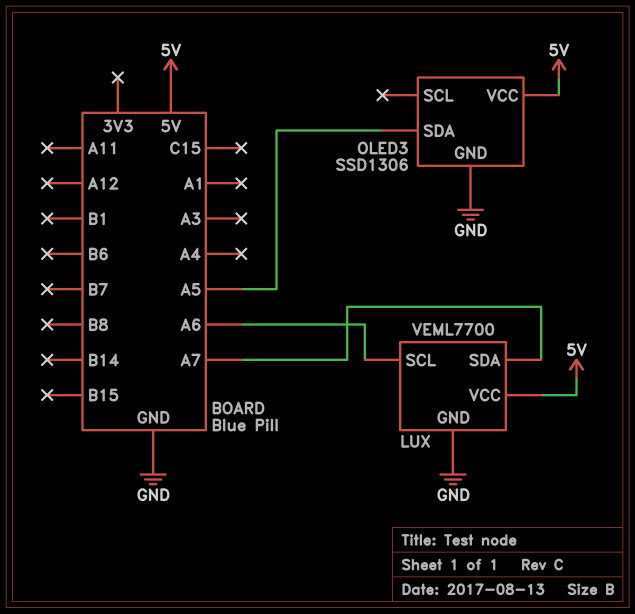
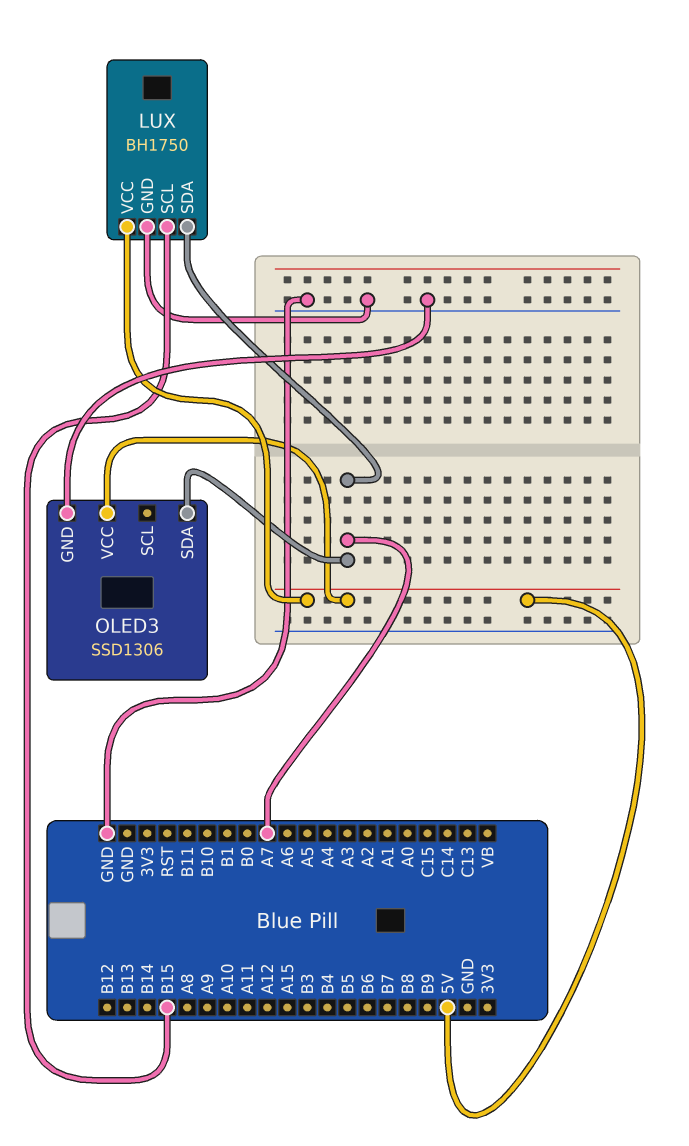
LUX: VEML7700 -> BH1750
LUX pin SCL: A6 -> B15
OLED3 pin SDA: A5 -> A7

